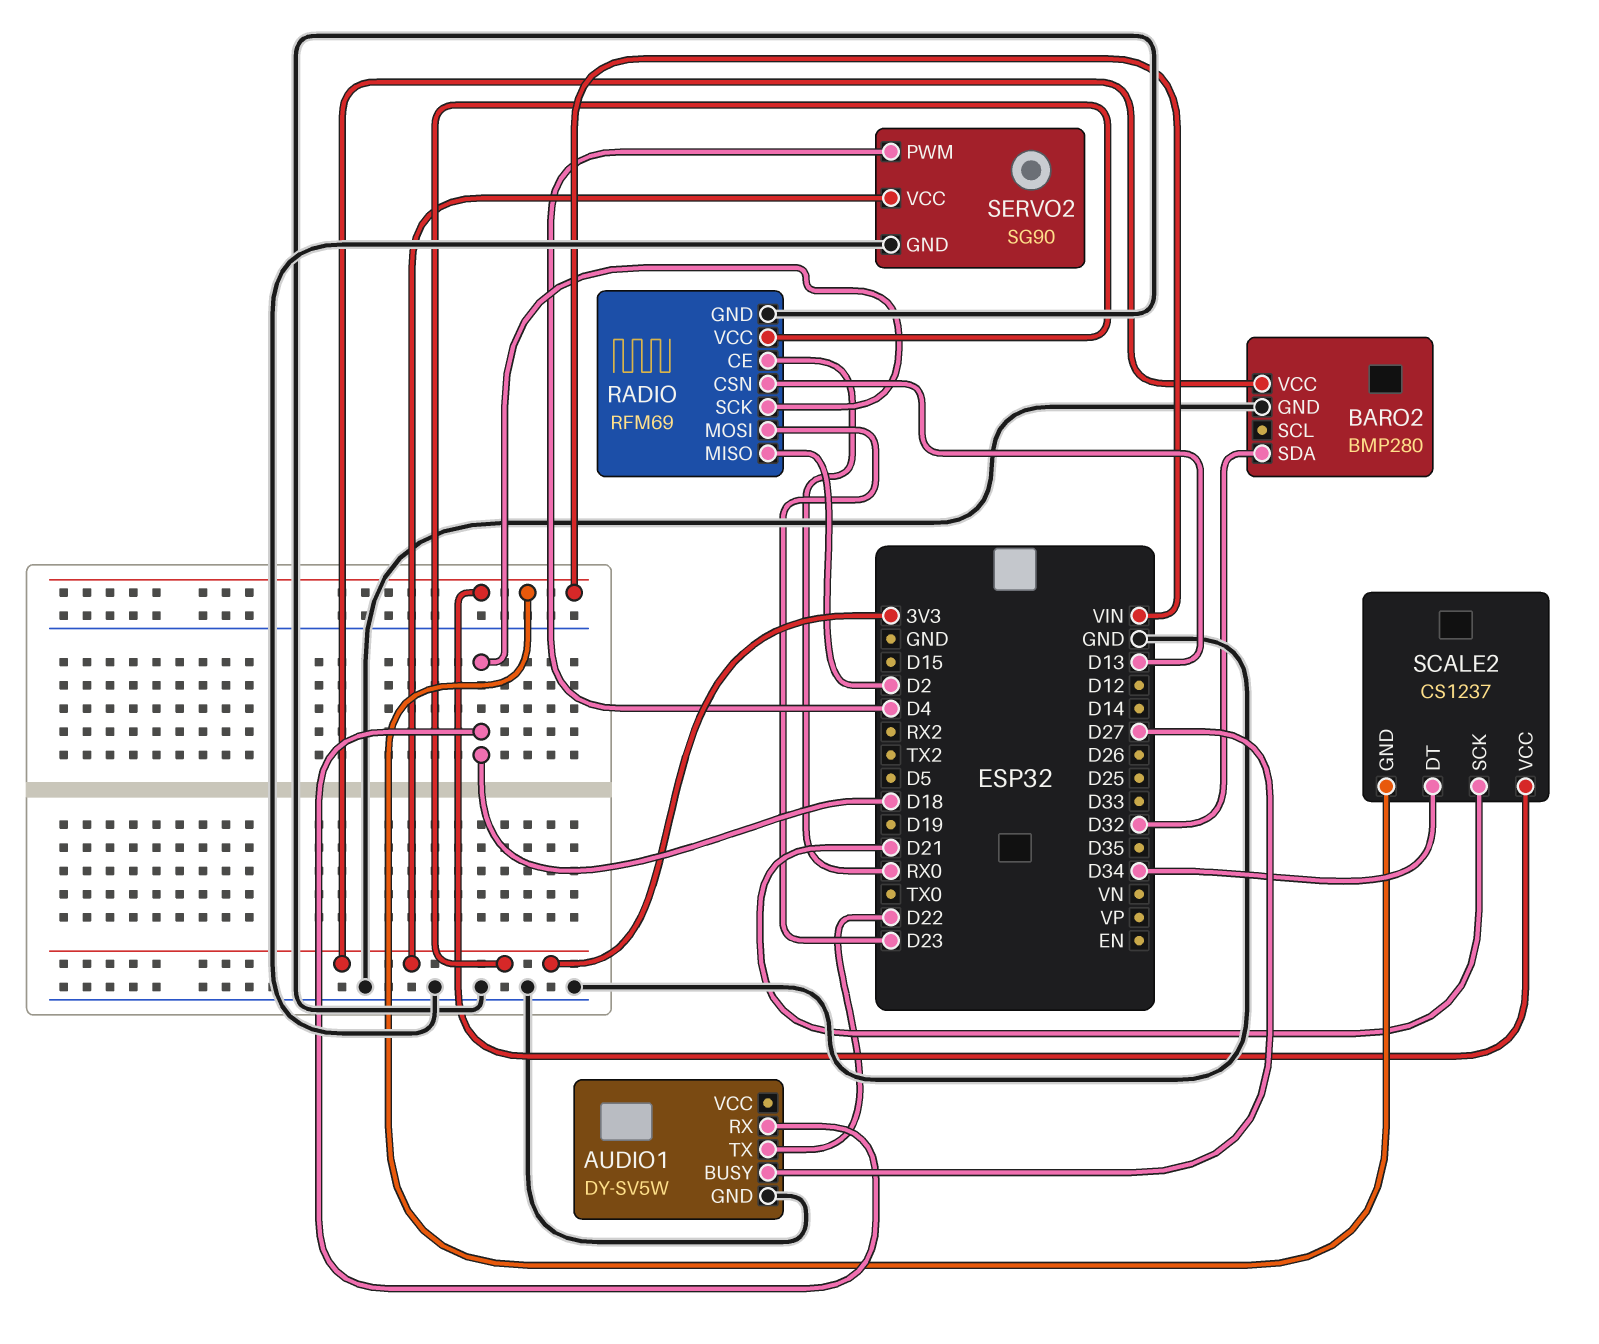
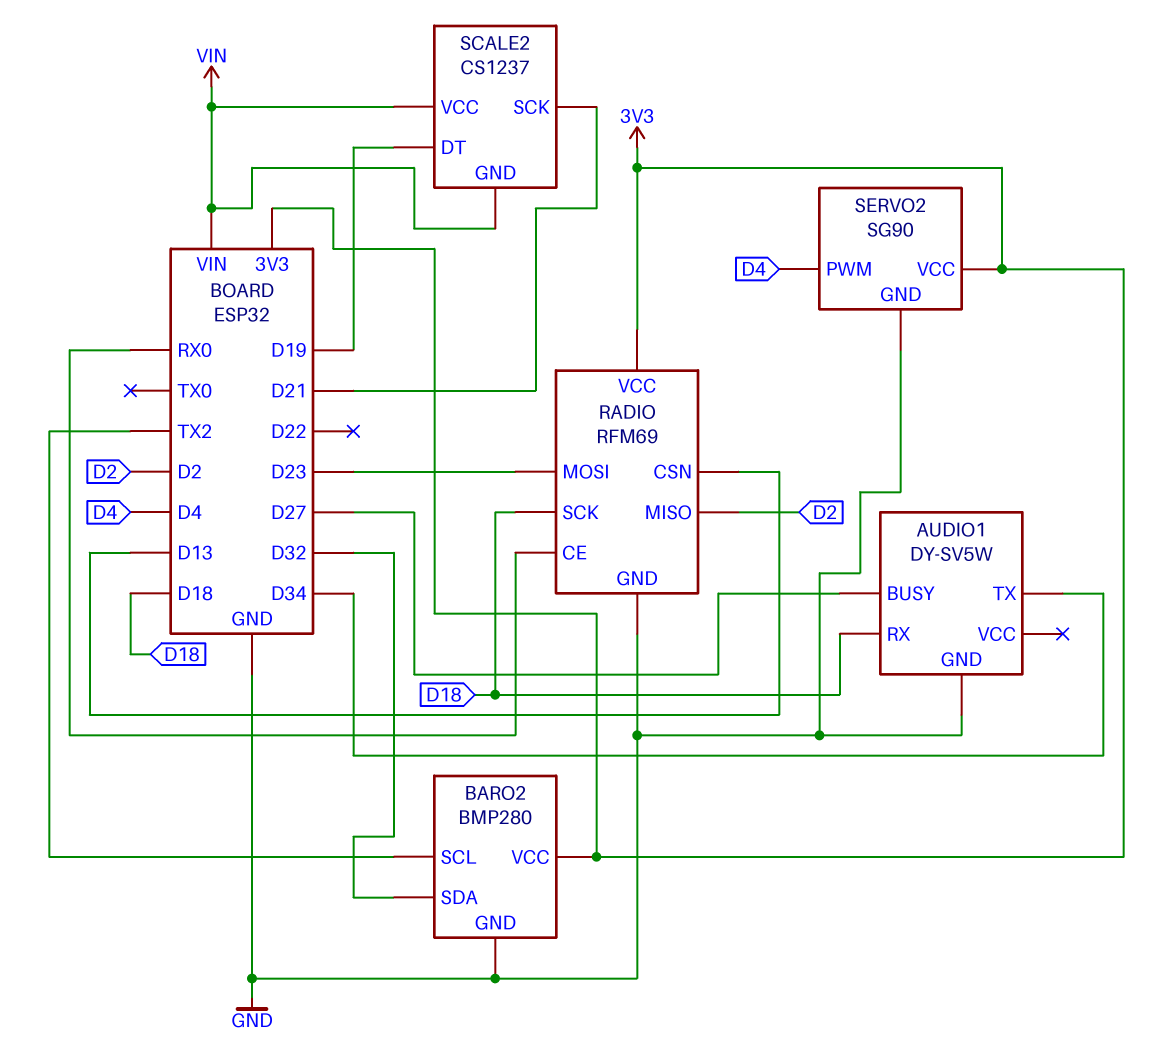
AUDIO1 pin TX: D22 -> D34
BARO2 pin SCL: none -> TX2
SCALE2 pin DT: D34 -> D19

